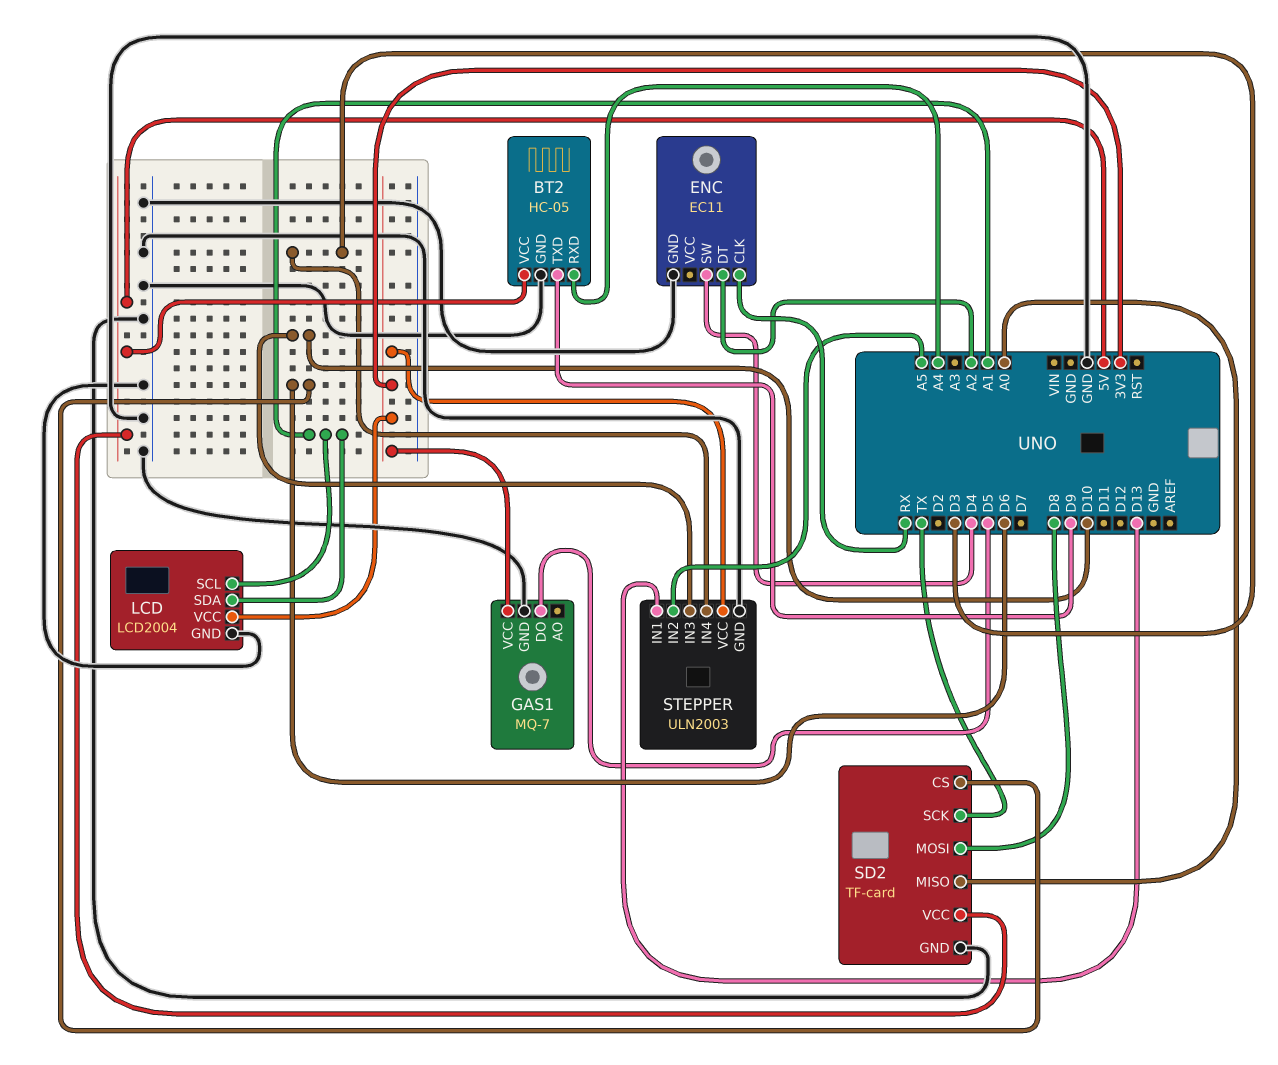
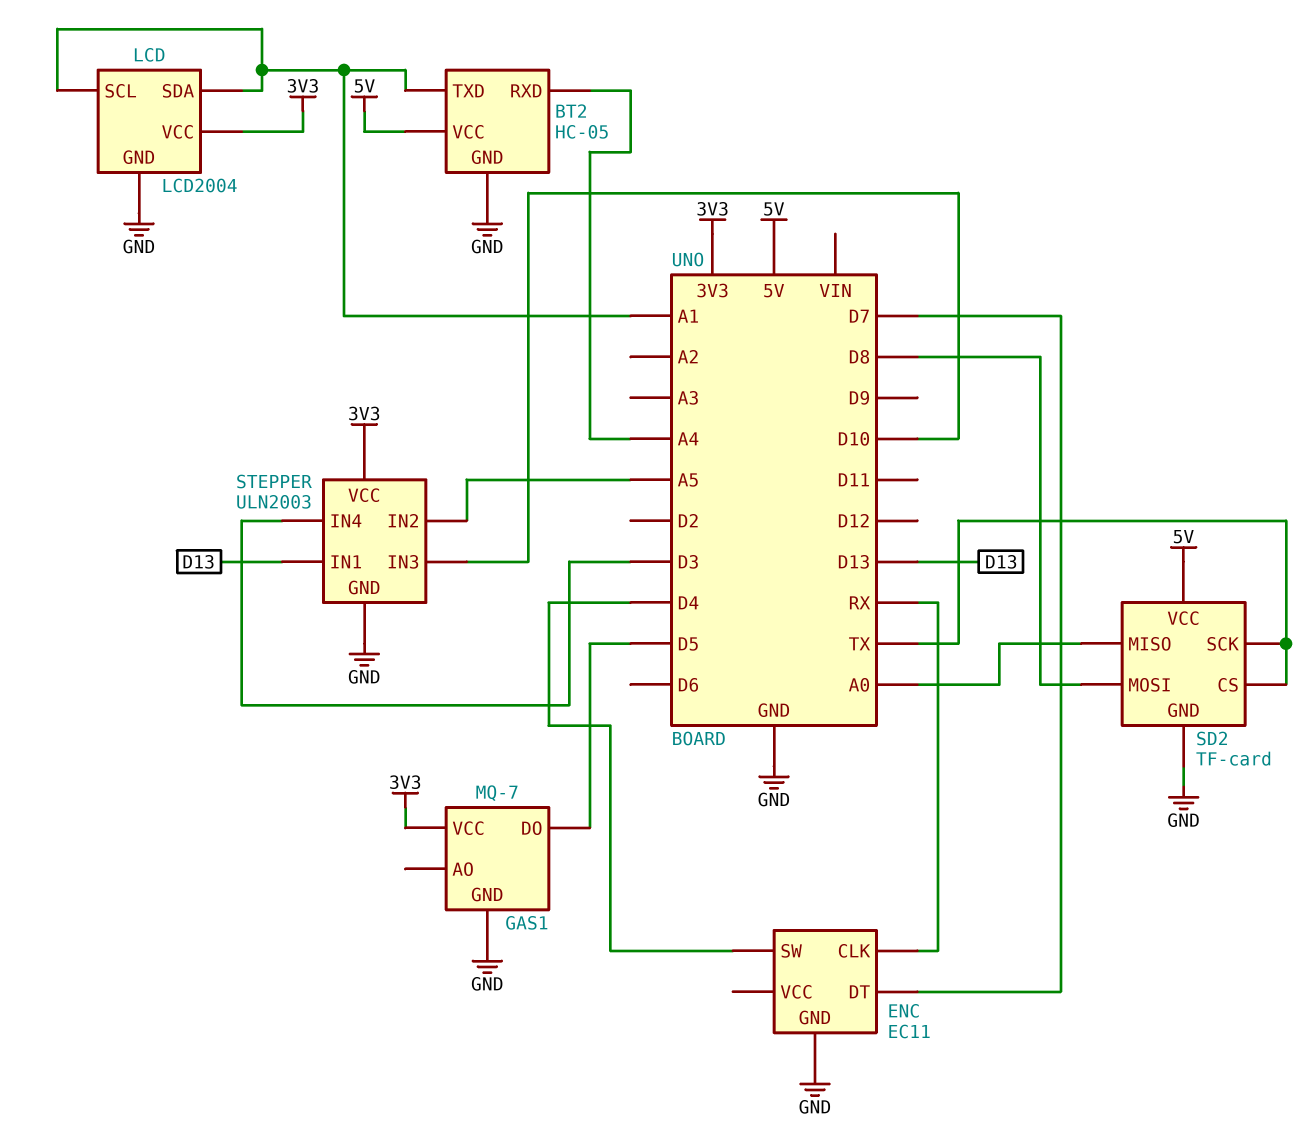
BT2 pin TXD: D9 -> A1
ENC pin DT: A2 -> D7
SD2 pin CS: D6 -> TX

